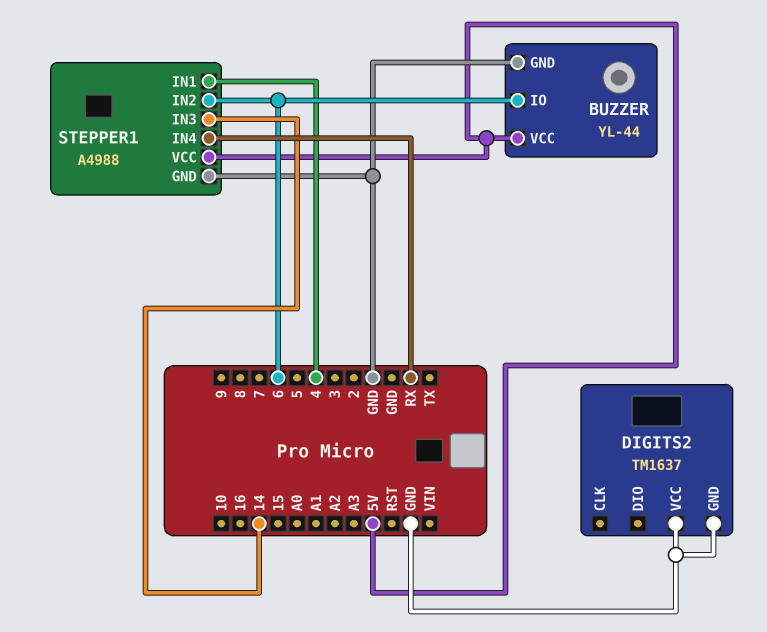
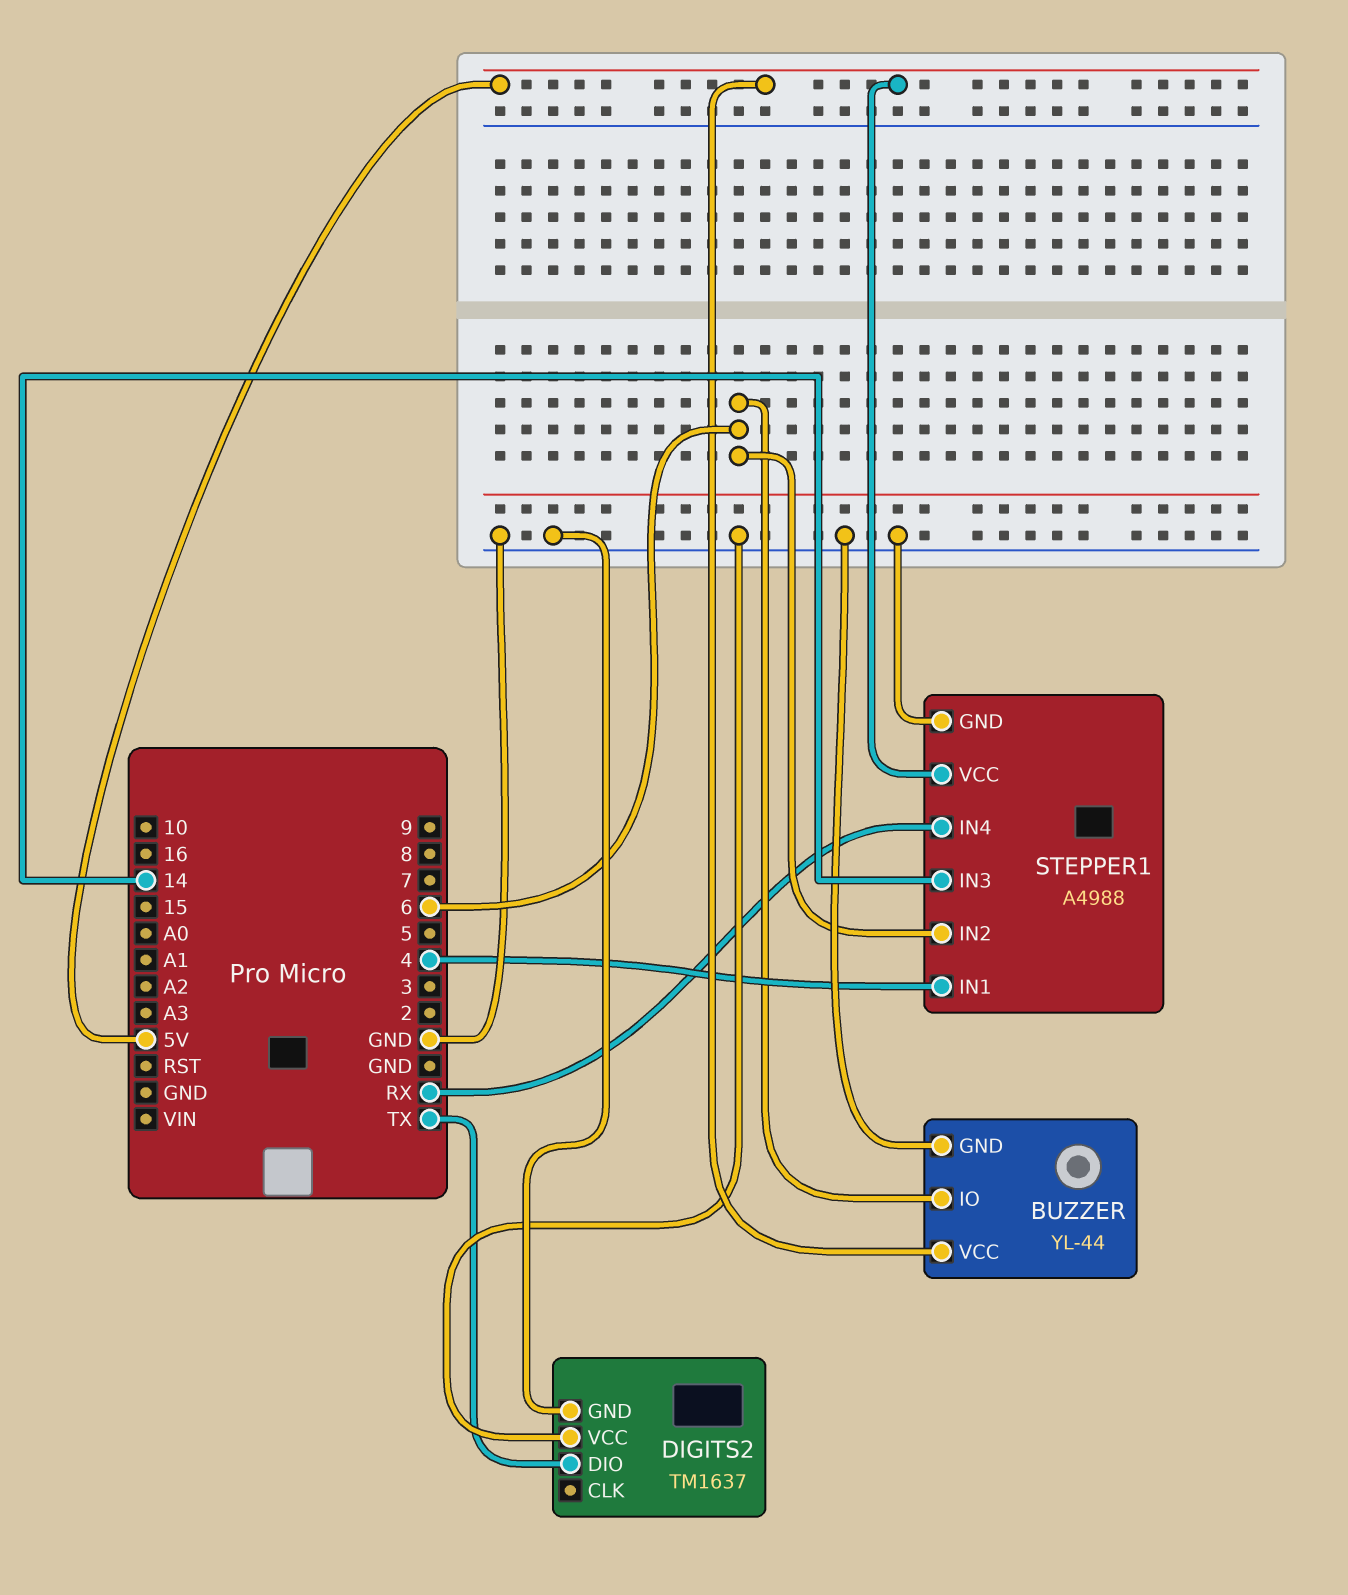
DIGITS2 pin DIO: none -> TX

